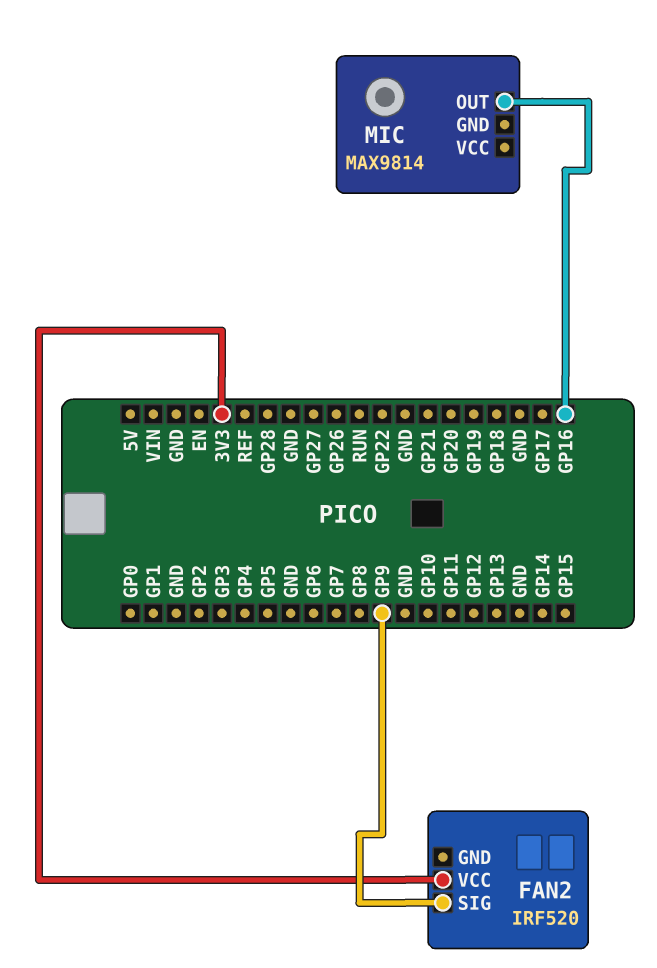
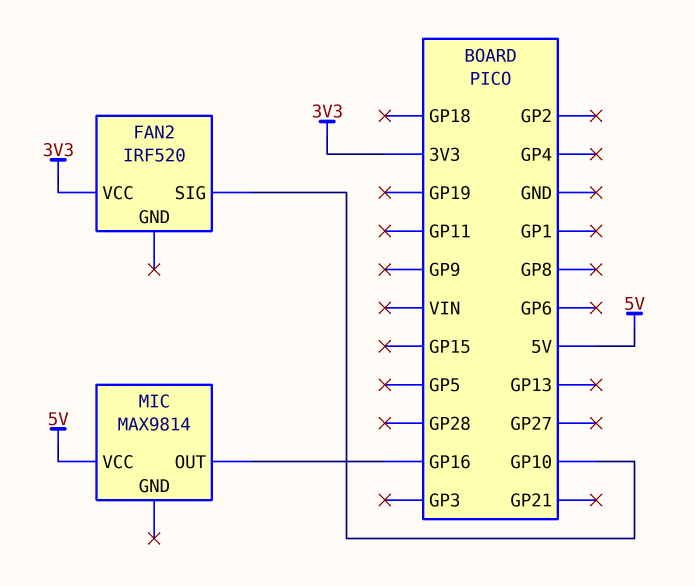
FAN2 pin SIG: GP9 -> GP10
MIC pin VCC: none -> 5V

